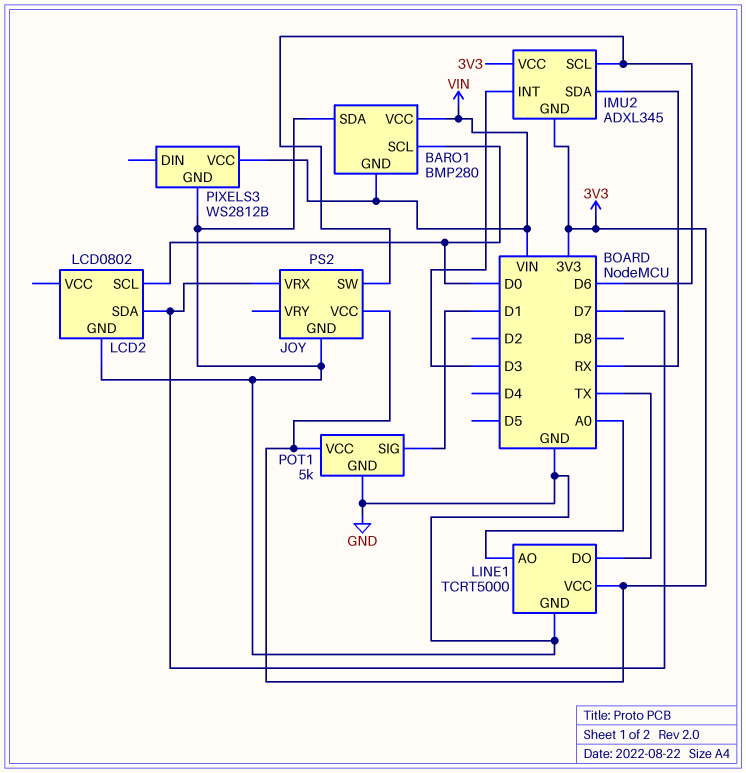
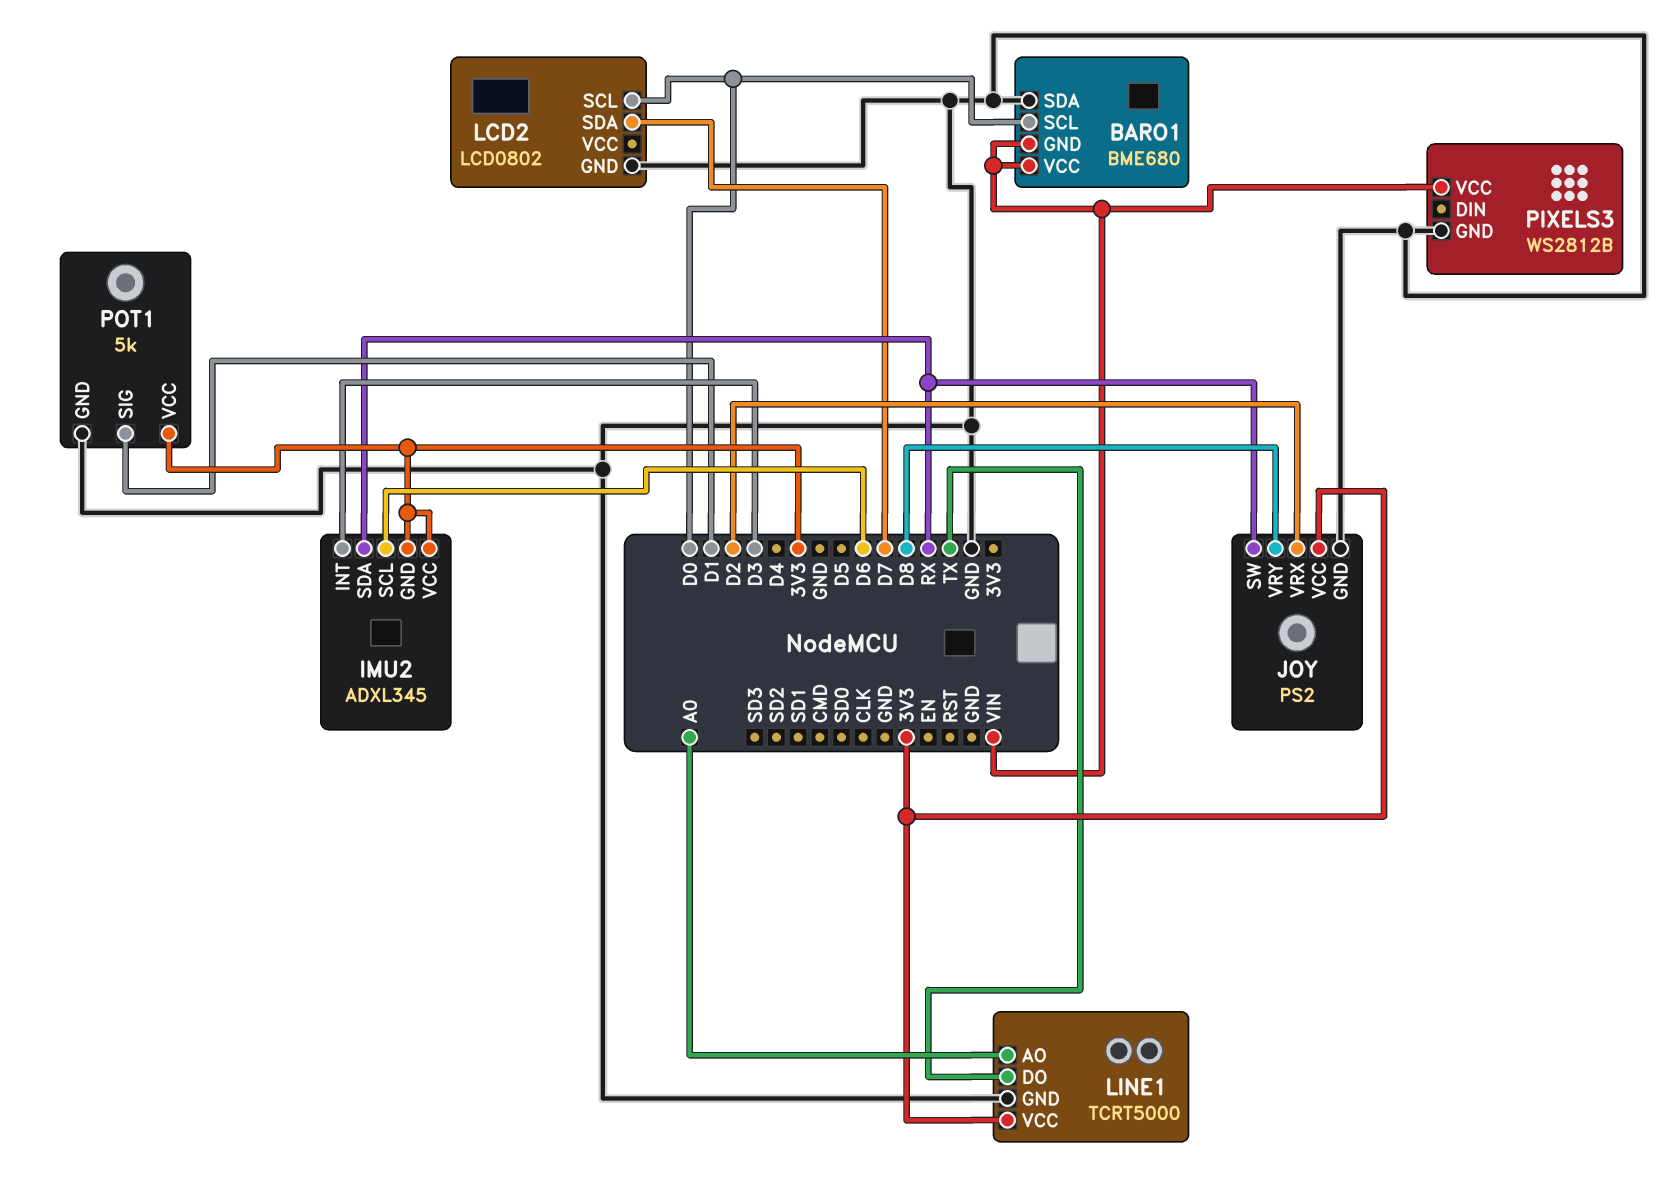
BARO1: BMP280 -> BME680
JOY pin SW: D6 -> RX
JOY pin VRX: D7 -> D2
JOY pin VRY: none -> D8

